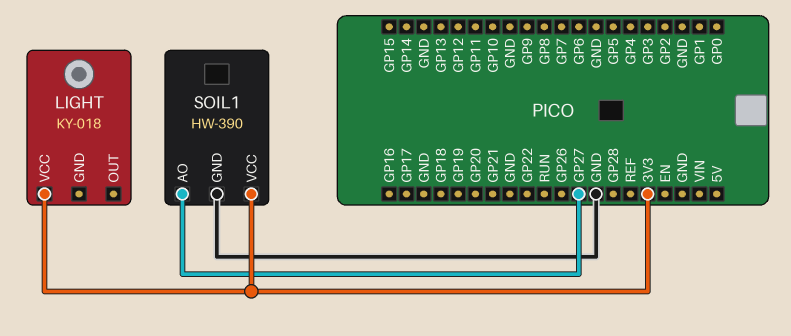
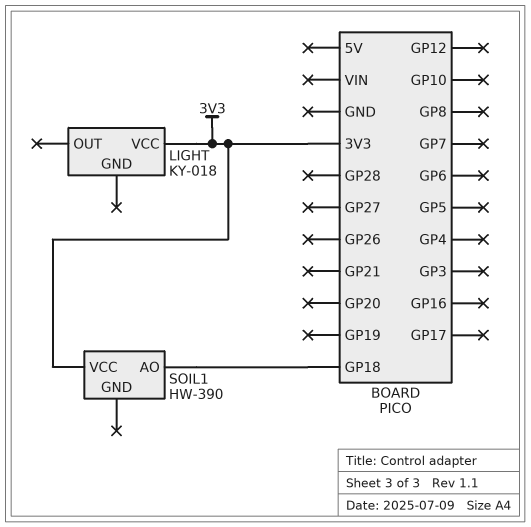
SOIL1 pin AO: GP27 -> GP18
SOIL1 pin GND: GND -> none

